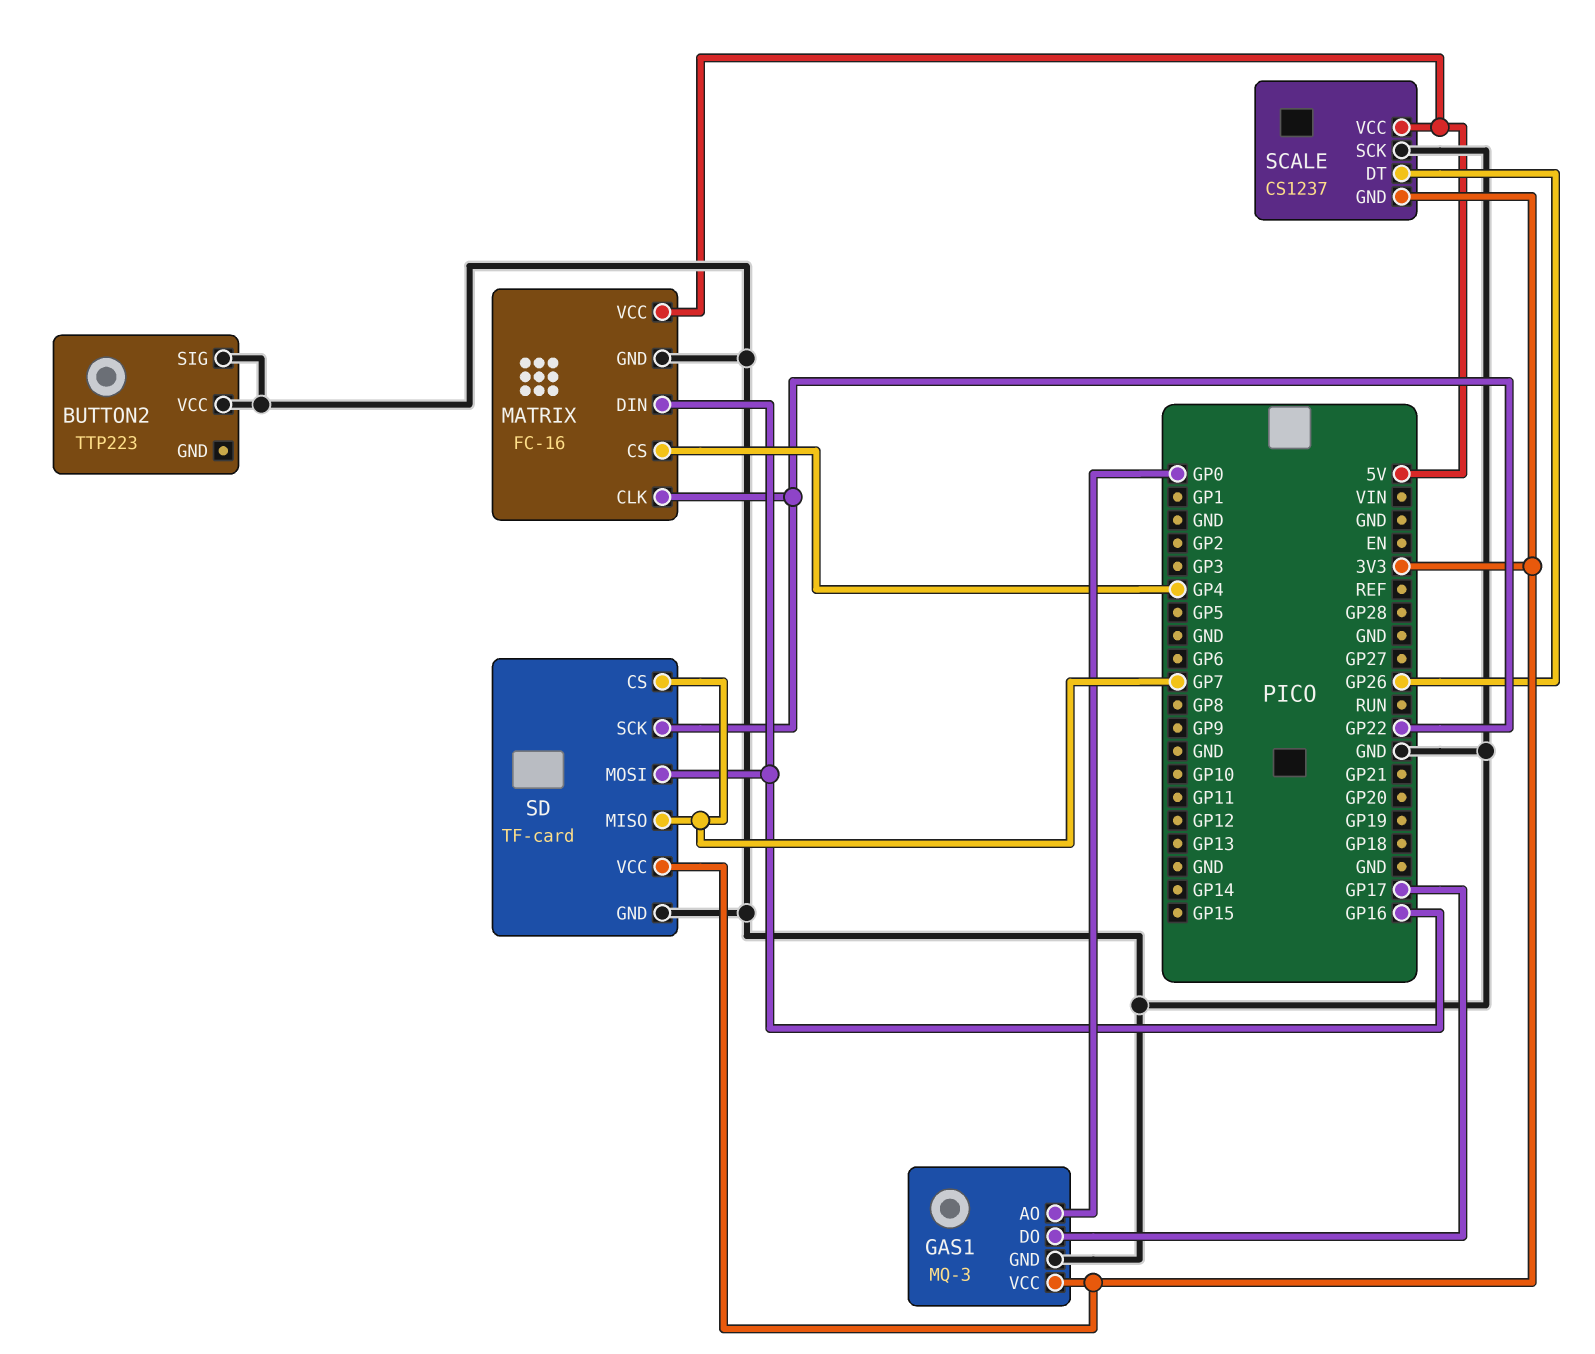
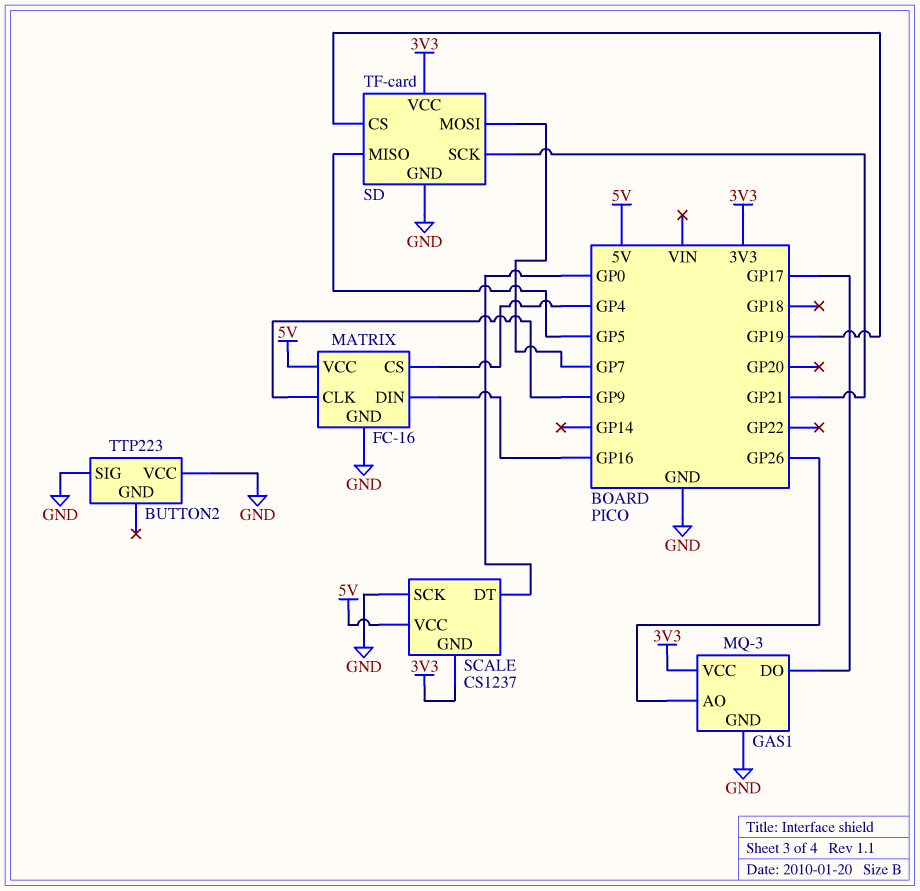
GAS1 pin AO: GP0 -> GP26
MATRIX pin CLK: GP22 -> GP9
SCALE pin DT: GP26 -> GP0
SD pin CS: GP7 -> GP19
SD pin MISO: GP7 -> GP5
SD pin MOSI: GP16 -> GP7
SD pin SCK: GP22 -> GP21

